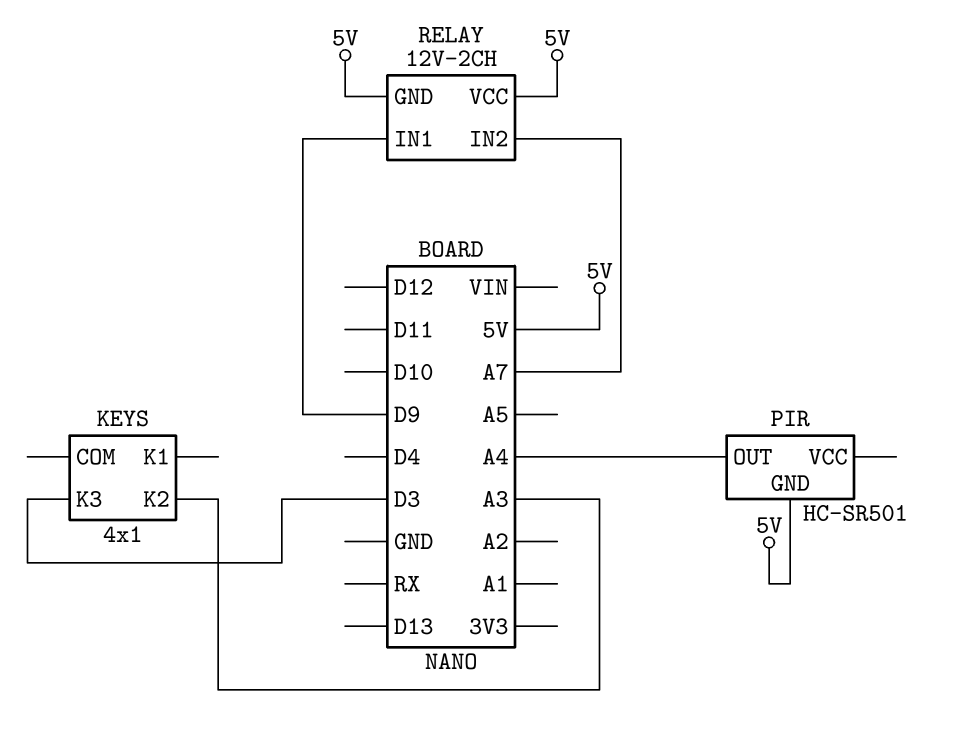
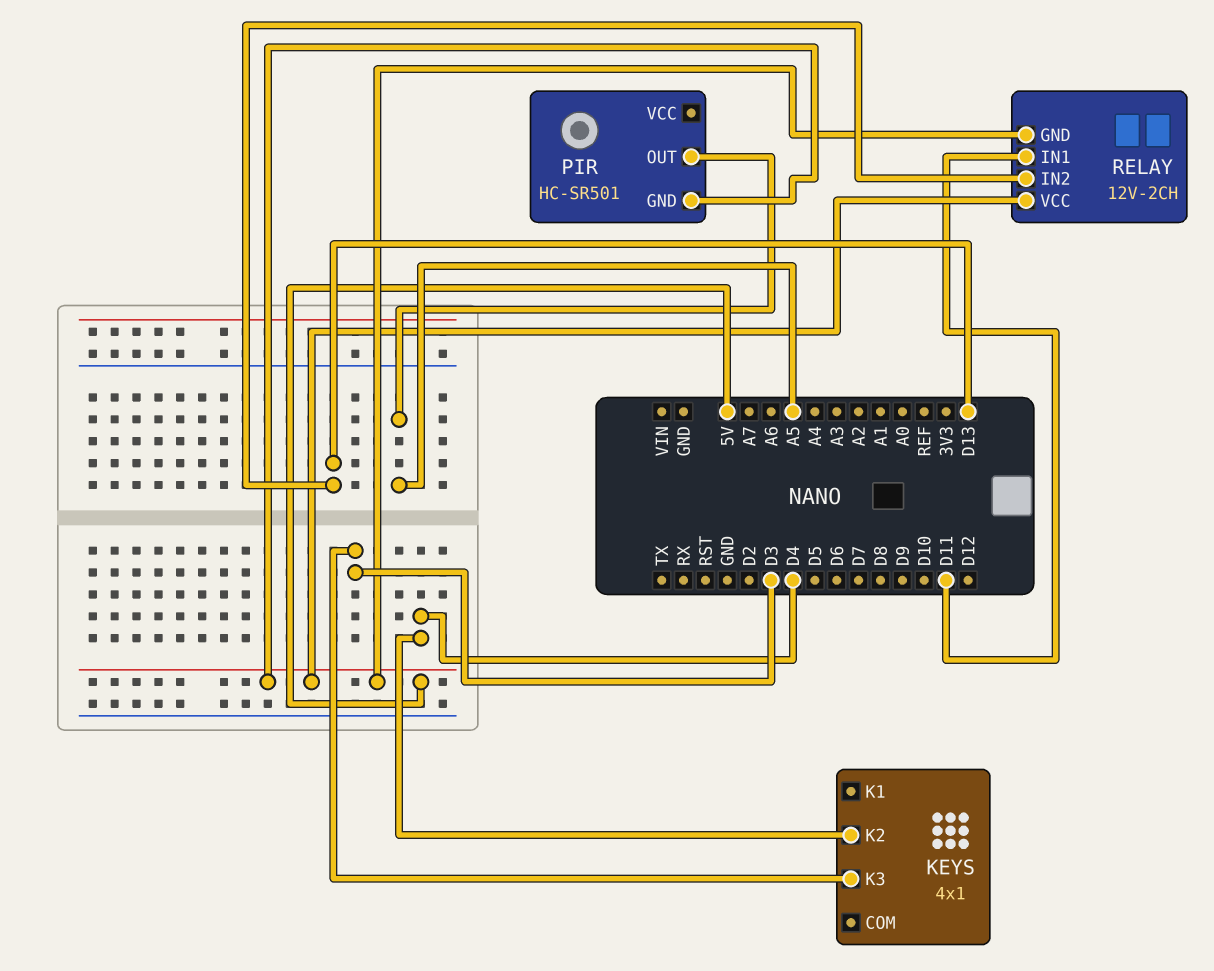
KEYS pin K2: A3 -> D4
PIR pin OUT: A4 -> A5
RELAY pin IN1: D9 -> D11
RELAY pin IN2: A7 -> D13

